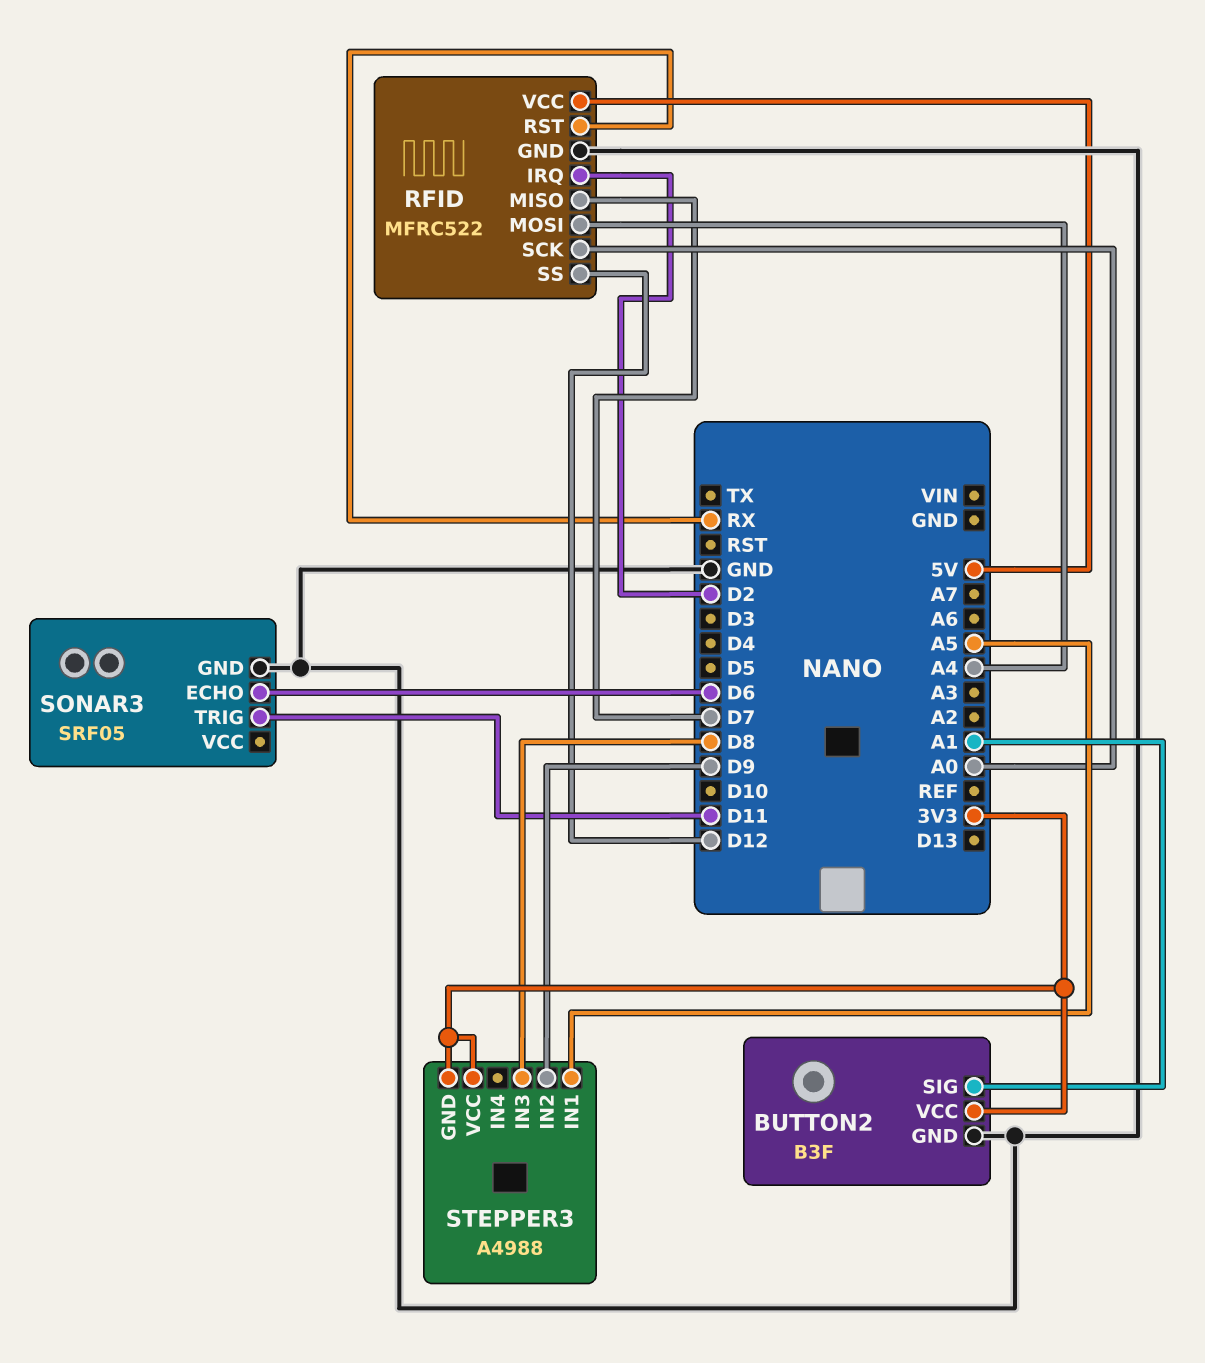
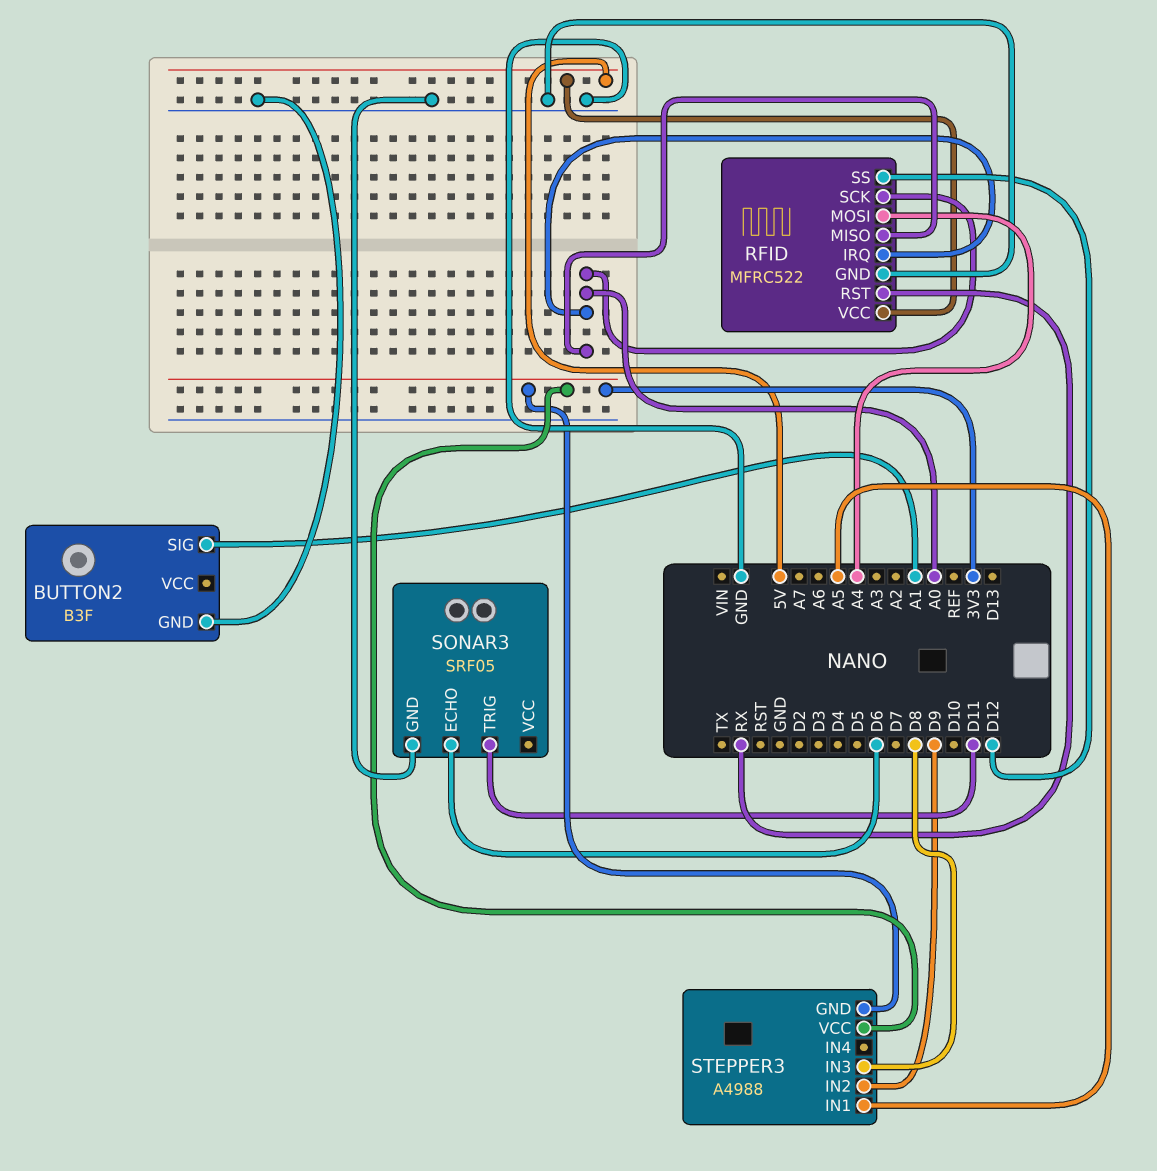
BUTTON2 pin VCC: 3V3 -> none
RFID pin IRQ: D2 -> A0
RFID pin MISO: D7 -> A0

